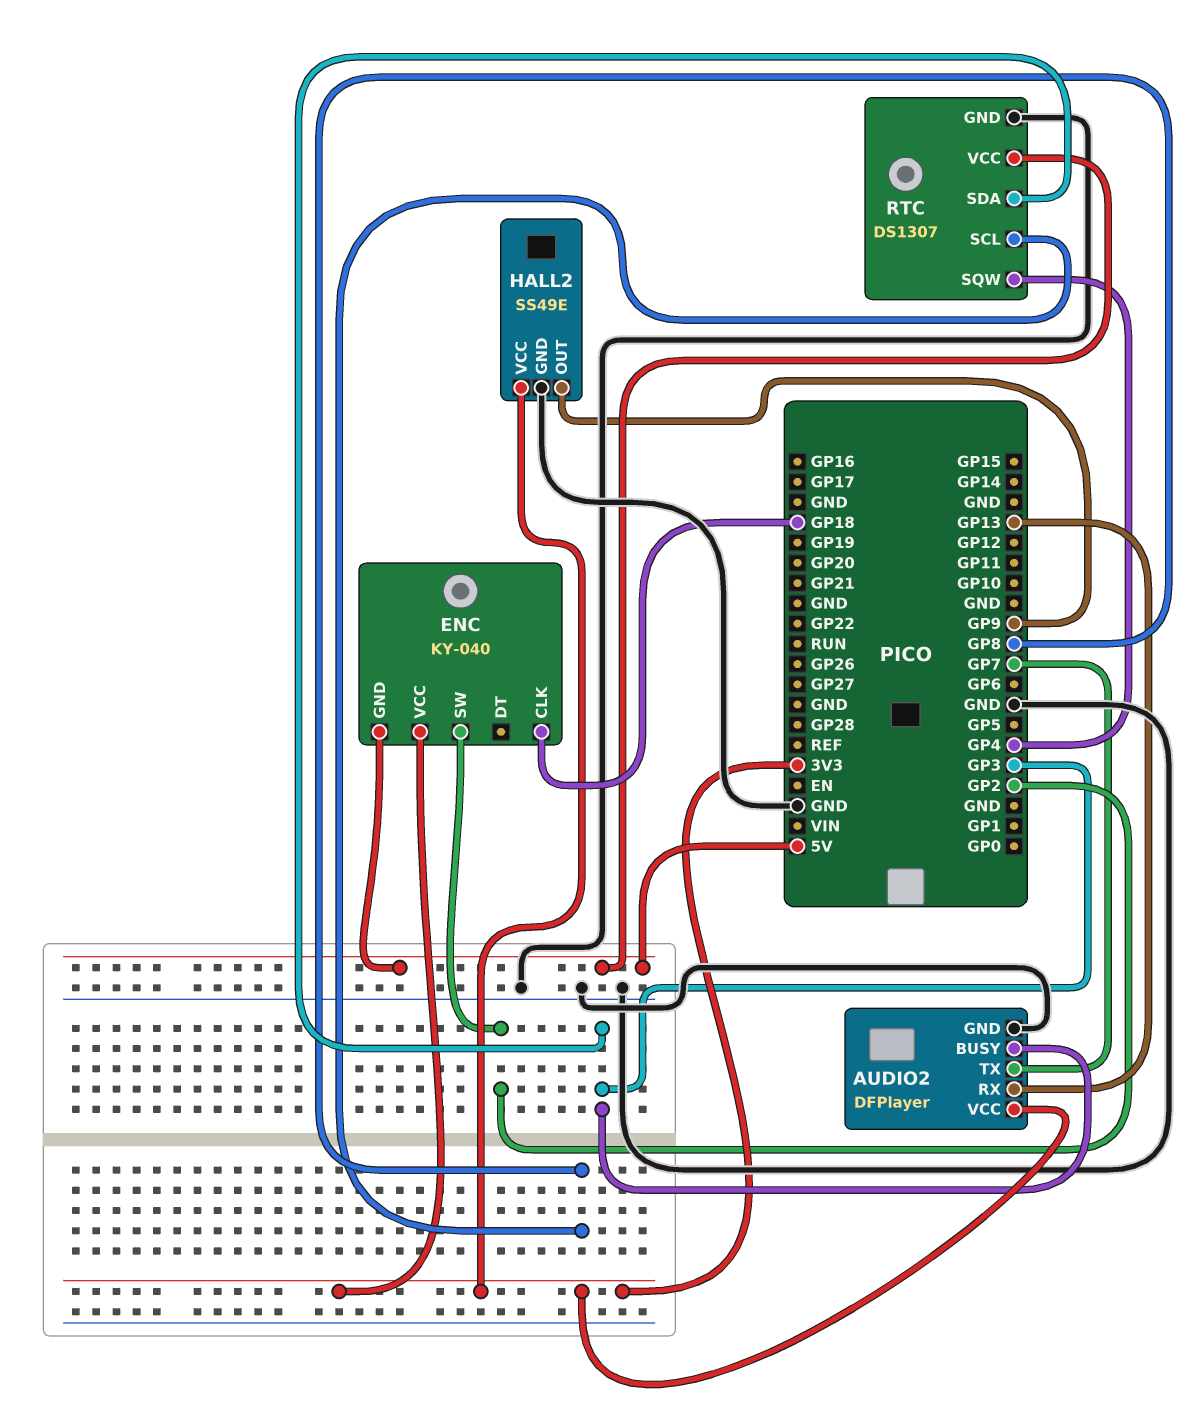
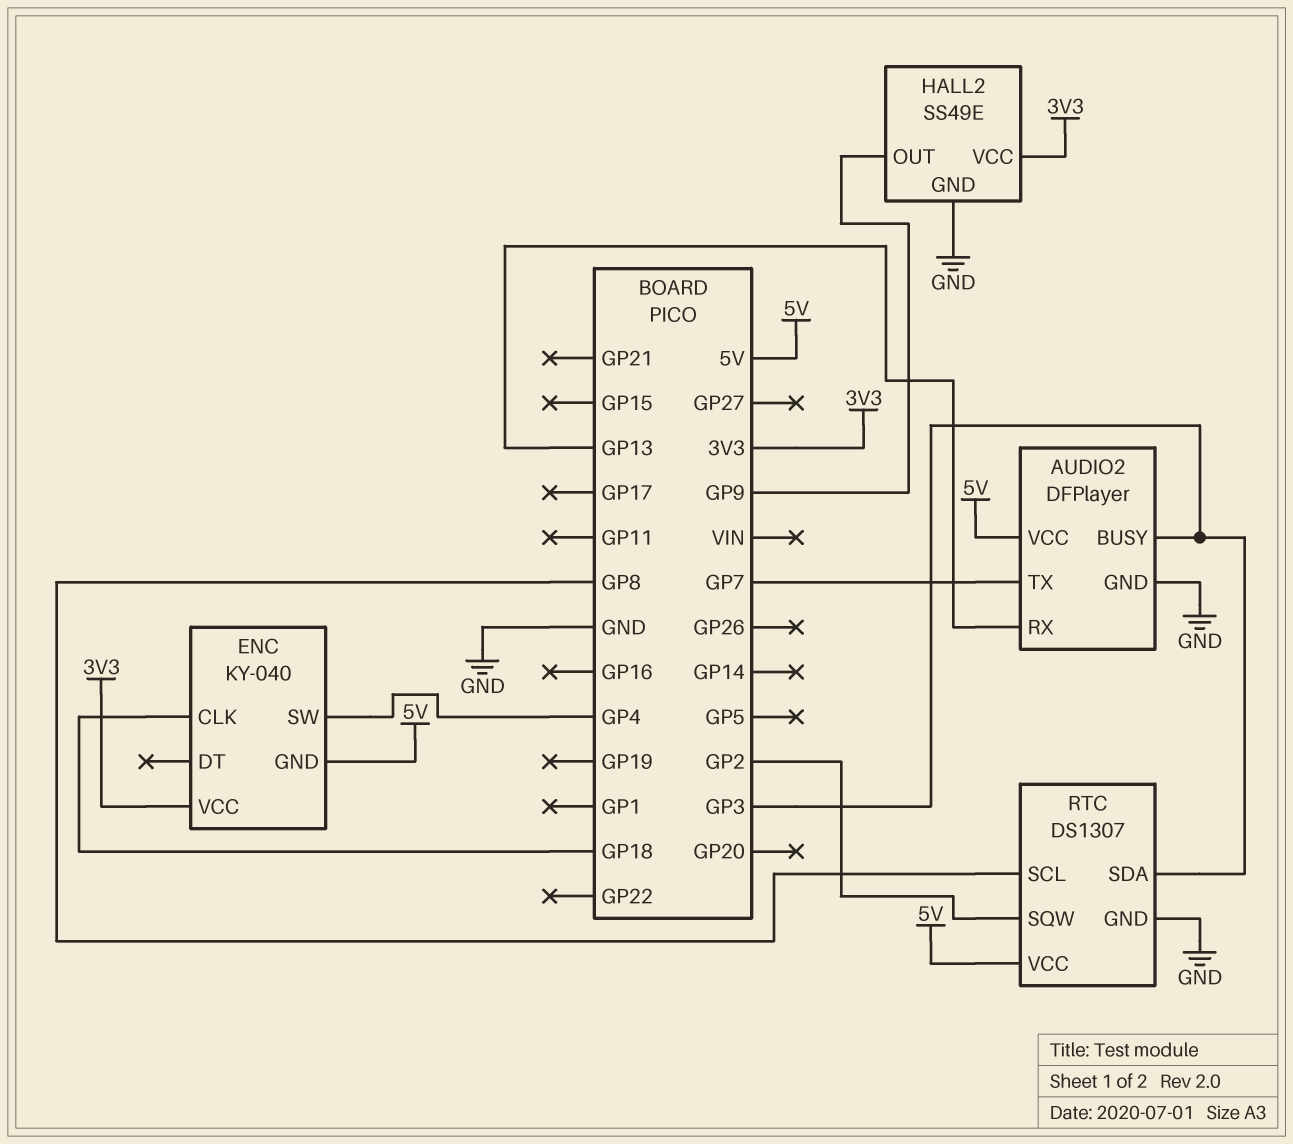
AUDIO2 pin VCC: 3V3 -> 5V
ENC pin SW: GP2 -> GP4
RTC pin SQW: GP4 -> GP2

